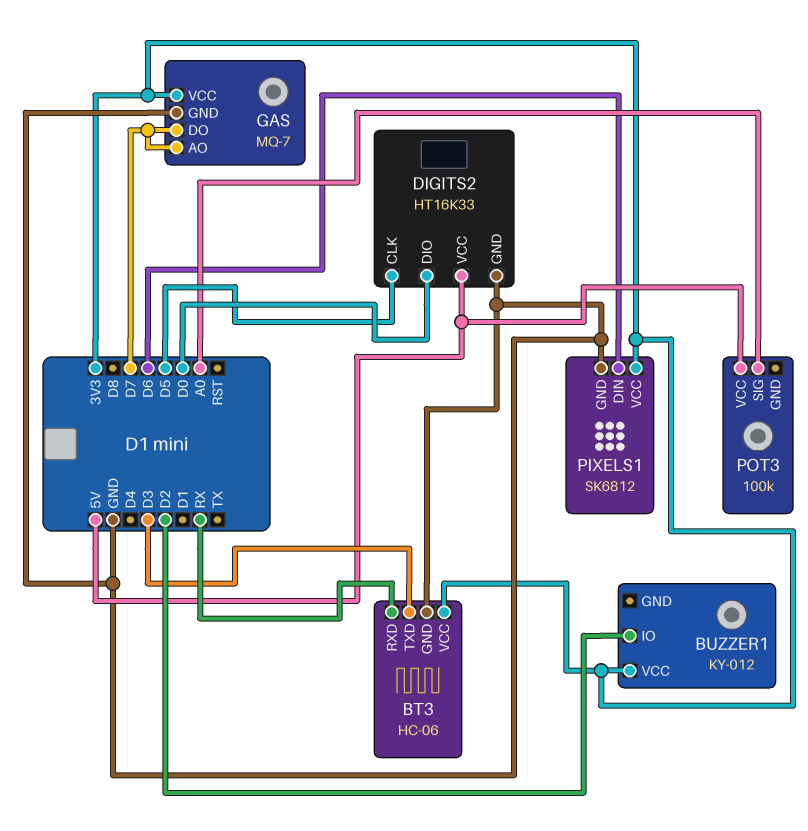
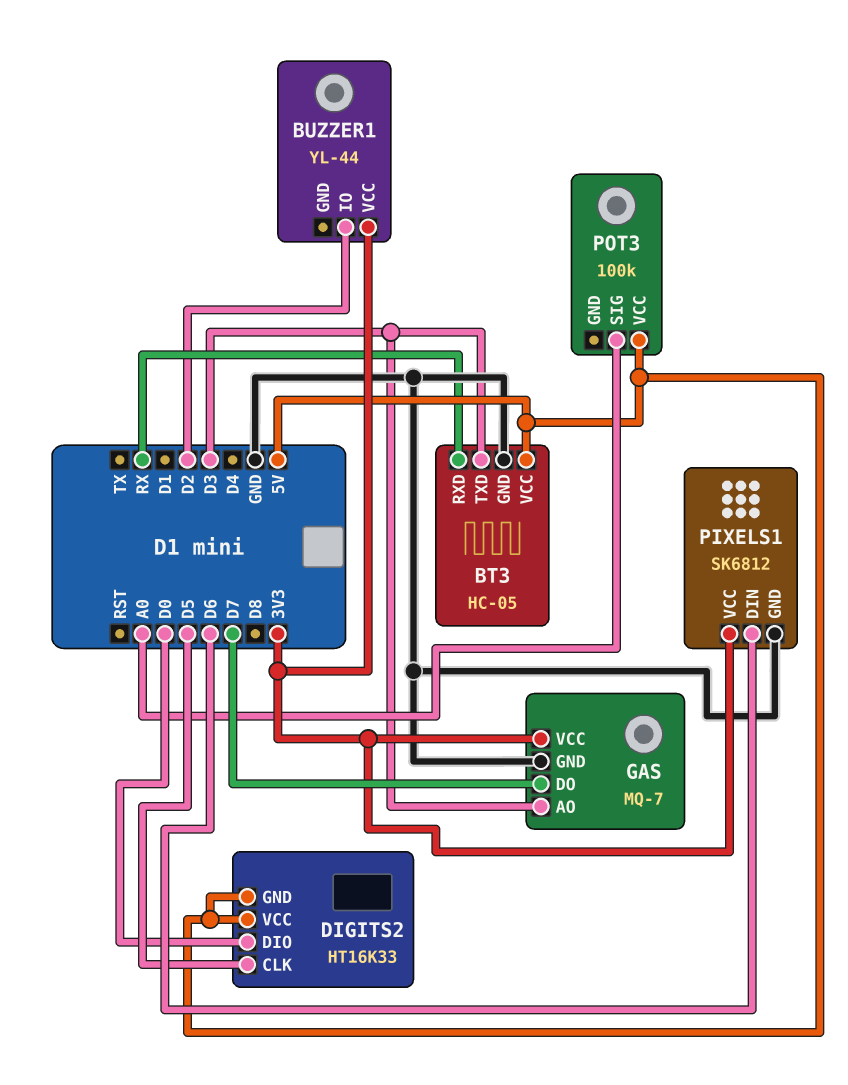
BT3: HC-06 -> HC-05
BT3 pin VCC: 3V3 -> 5V
BUZZER1: KY-012 -> YL-44
DIGITS2 pin GND: GND -> 5V
GAS pin AO: D7 -> D3

